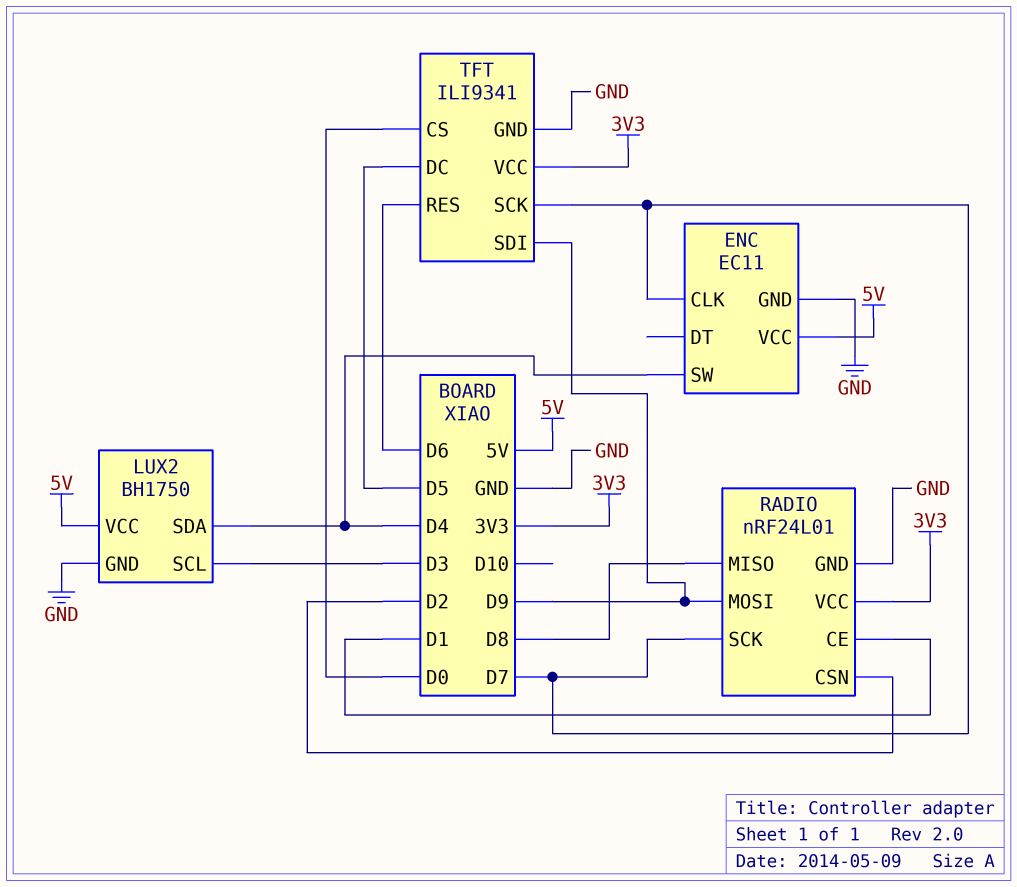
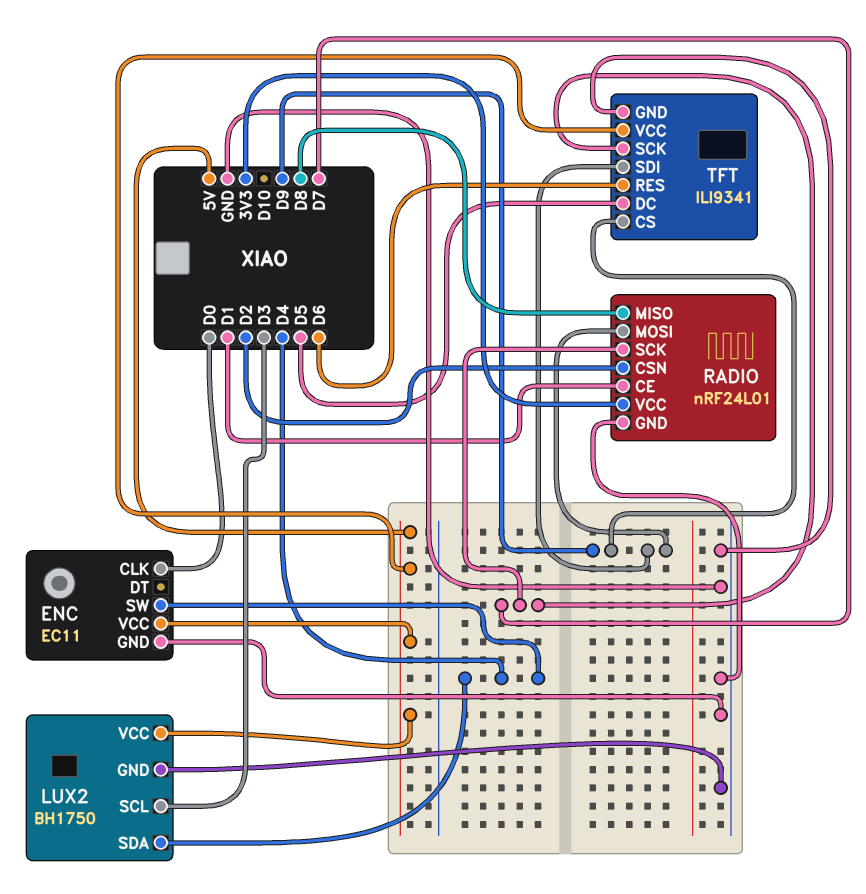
ENC pin CLK: D7 -> D0
TFT pin CS: D0 -> D9
TFT pin VCC: 3V3 -> 5V

